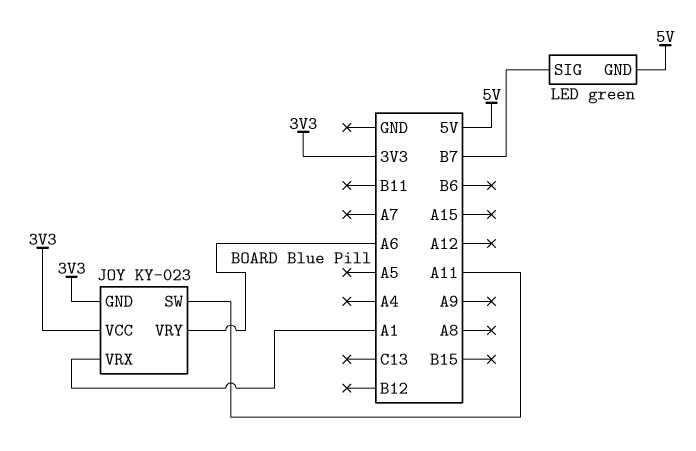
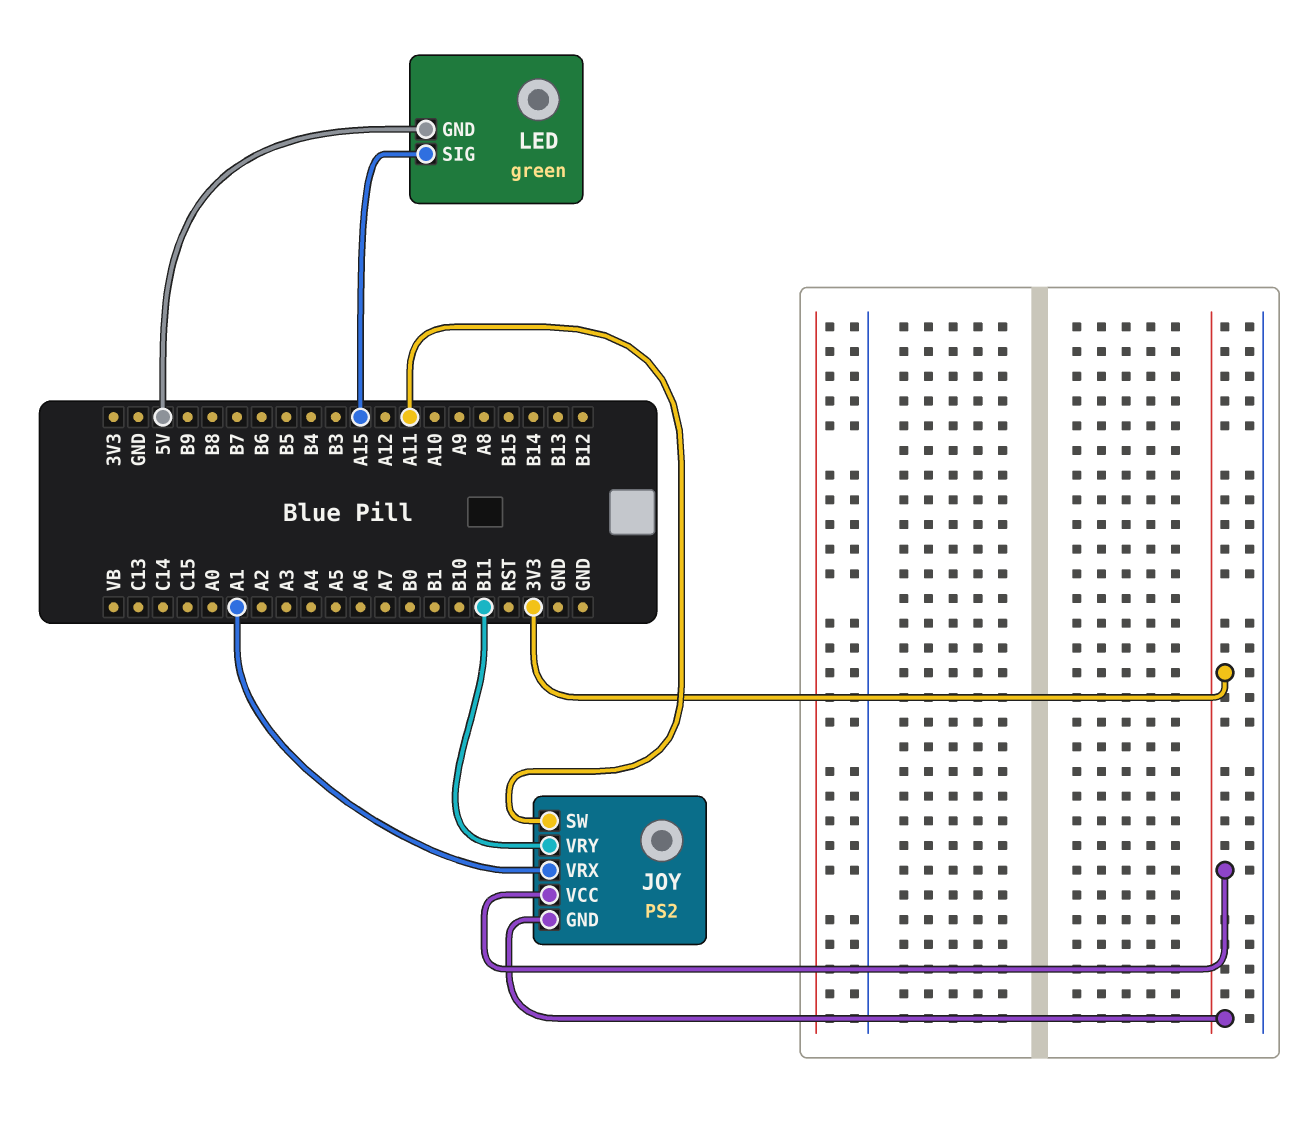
JOY: KY-023 -> PS2
JOY pin VRY: A6 -> B11
LED pin SIG: B7 -> A15

